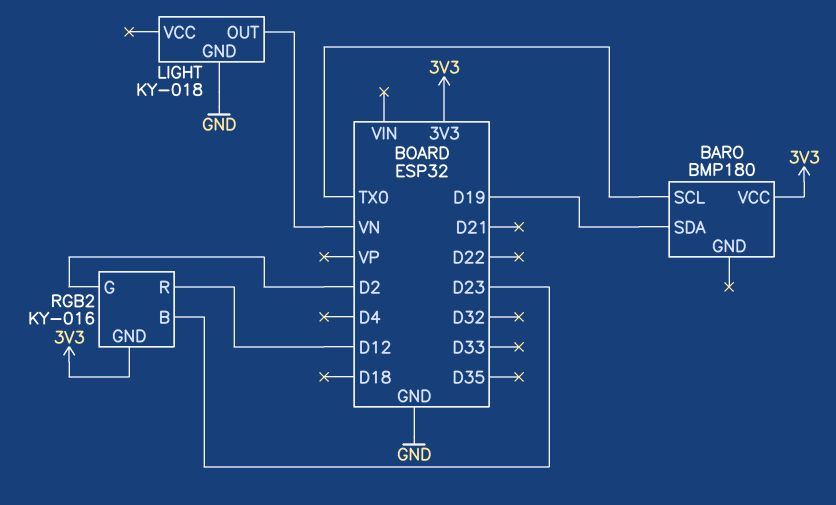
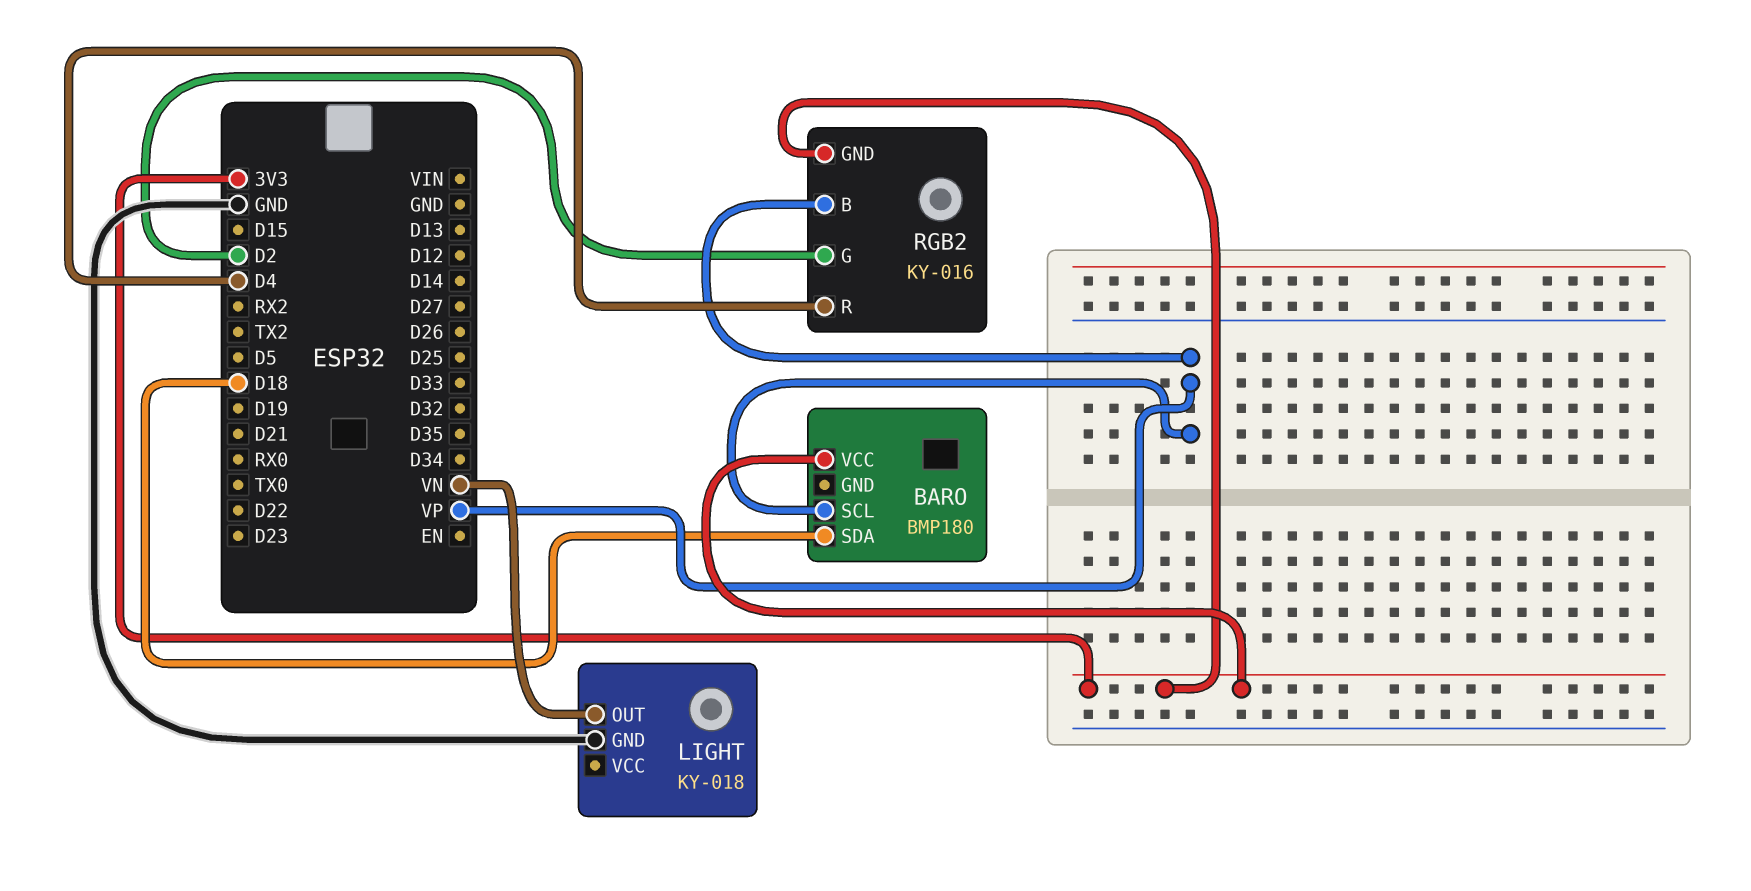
BARO pin SCL: TX0 -> VP
BARO pin SDA: D19 -> D18
RGB2 pin B: D23 -> VP
RGB2 pin R: D12 -> D4

